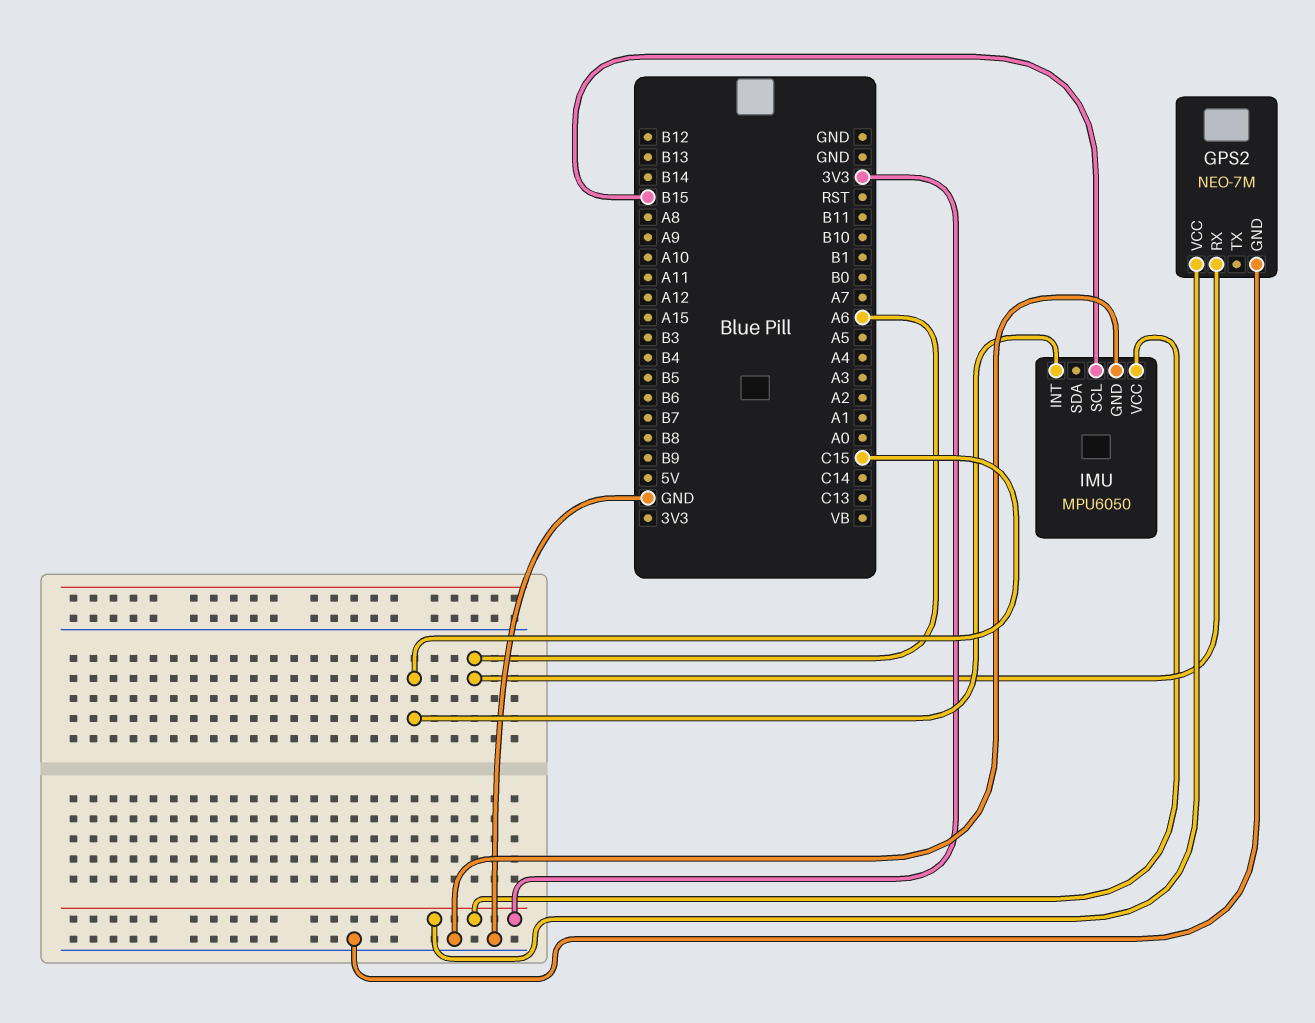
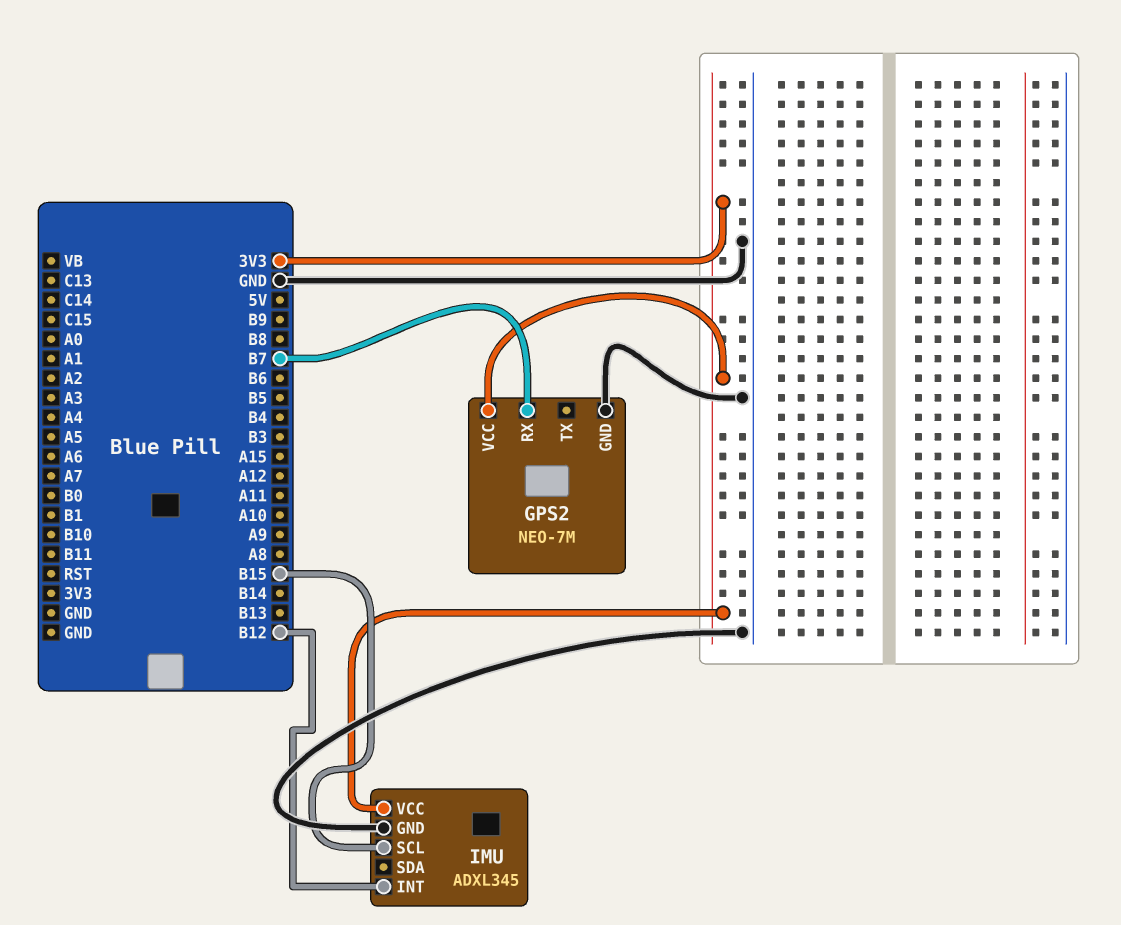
GPS2 pin RX: A6 -> B7
IMU: MPU6050 -> ADXL345
IMU pin INT: C15 -> B12

